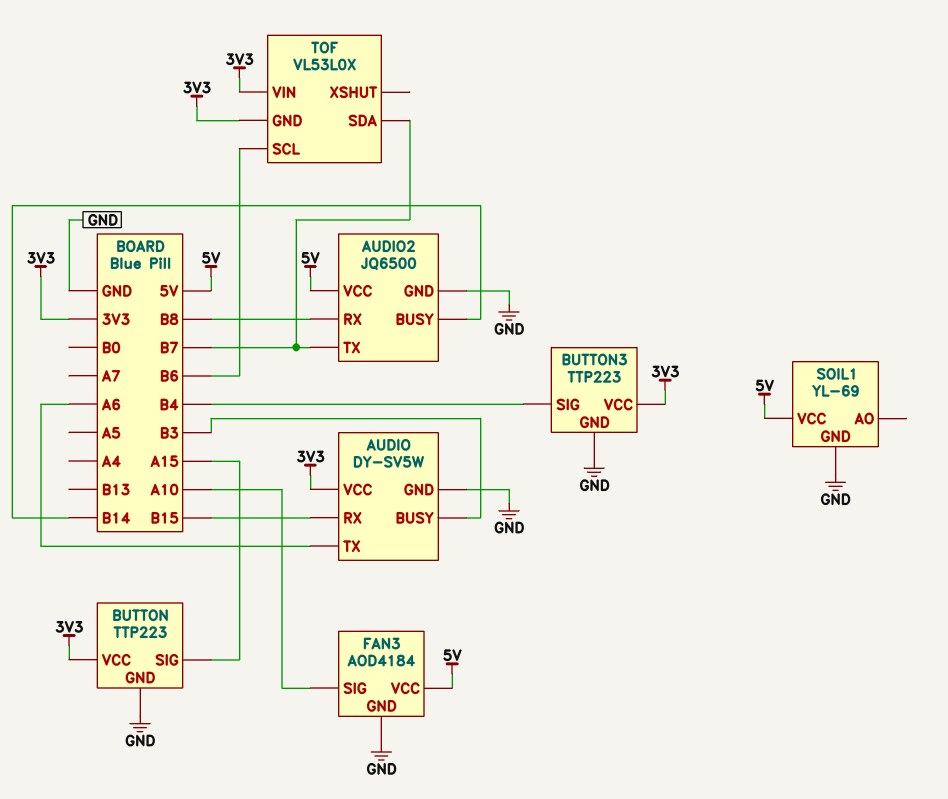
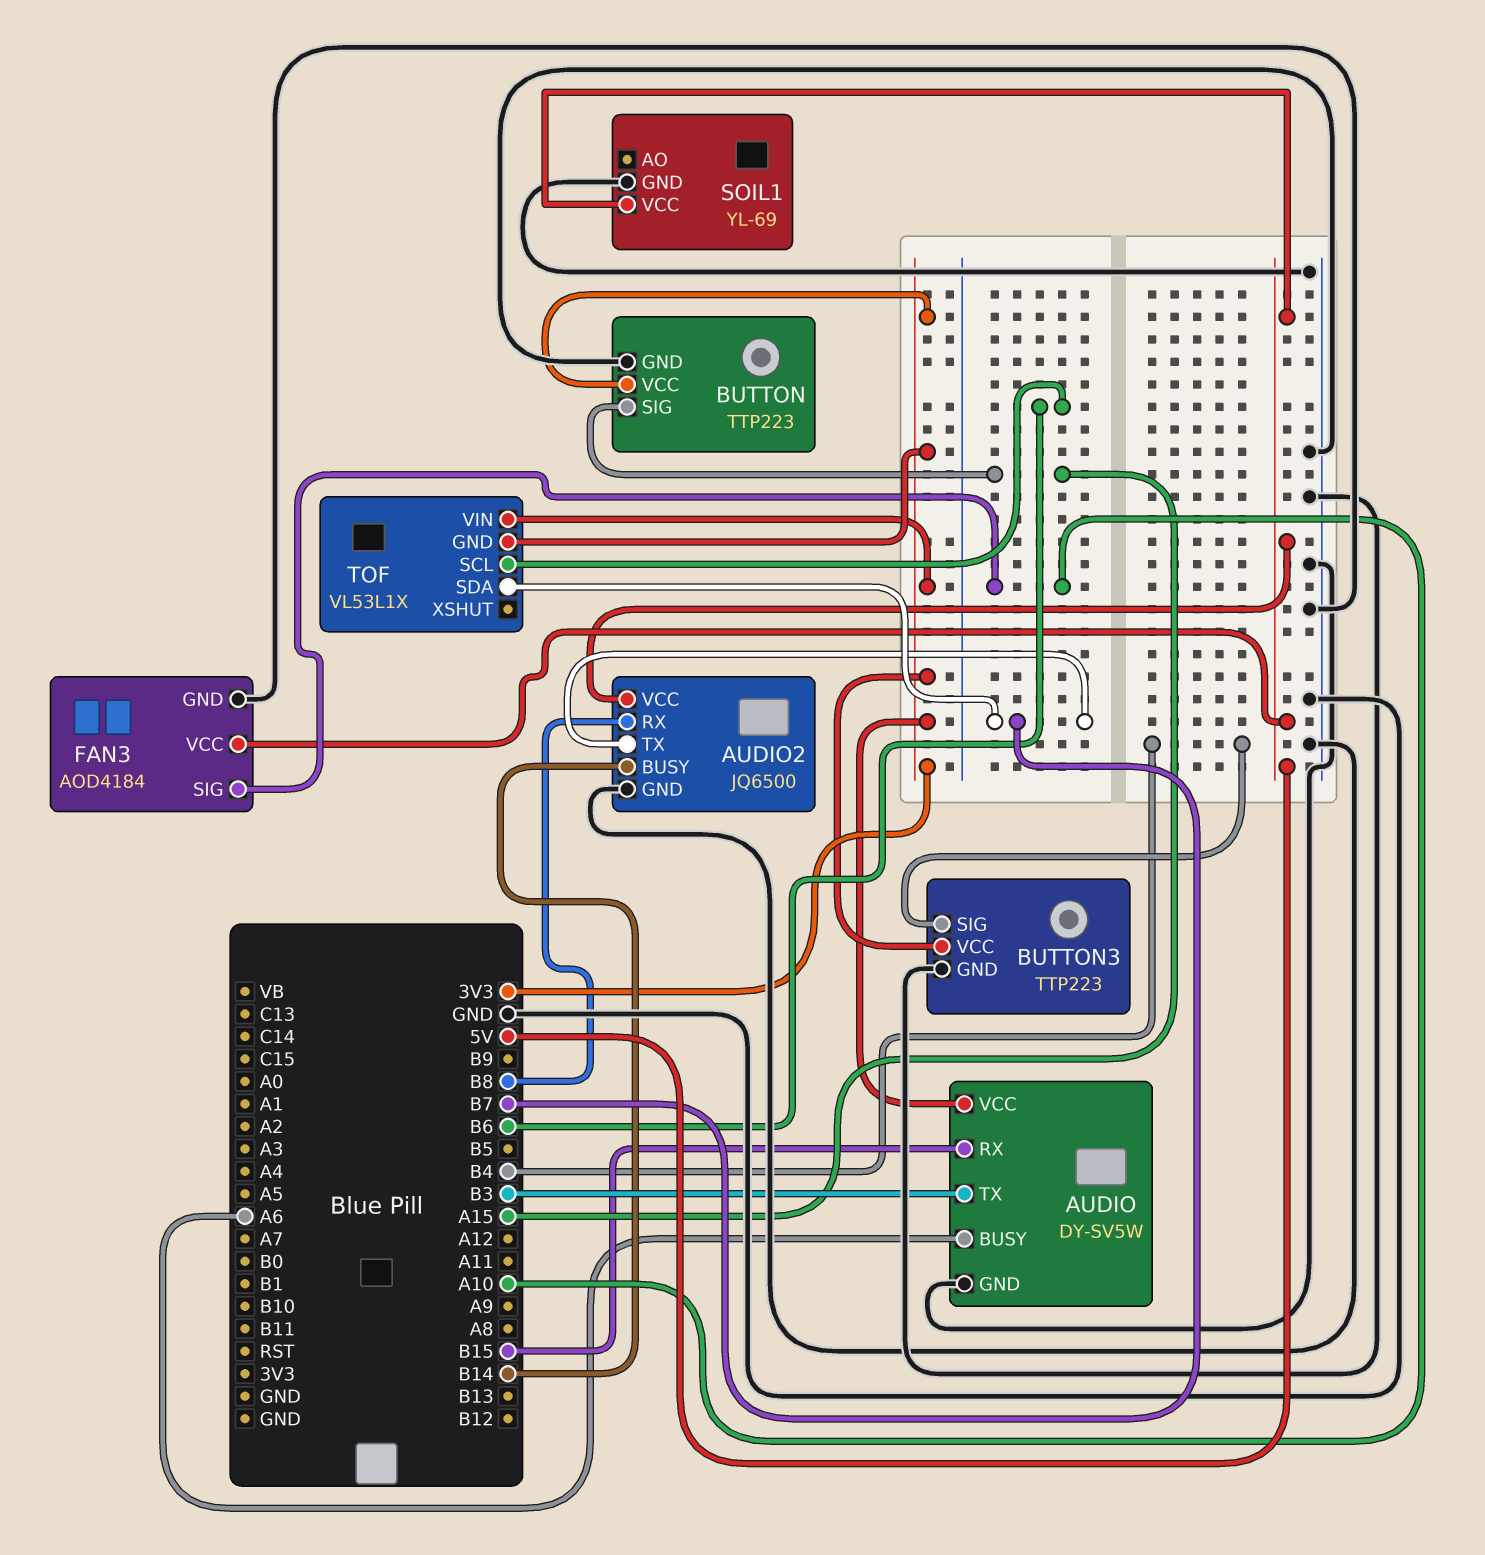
AUDIO pin BUSY: B3 -> A6
AUDIO pin TX: A6 -> B3
TOF: VL53L0X -> VL53L1X

